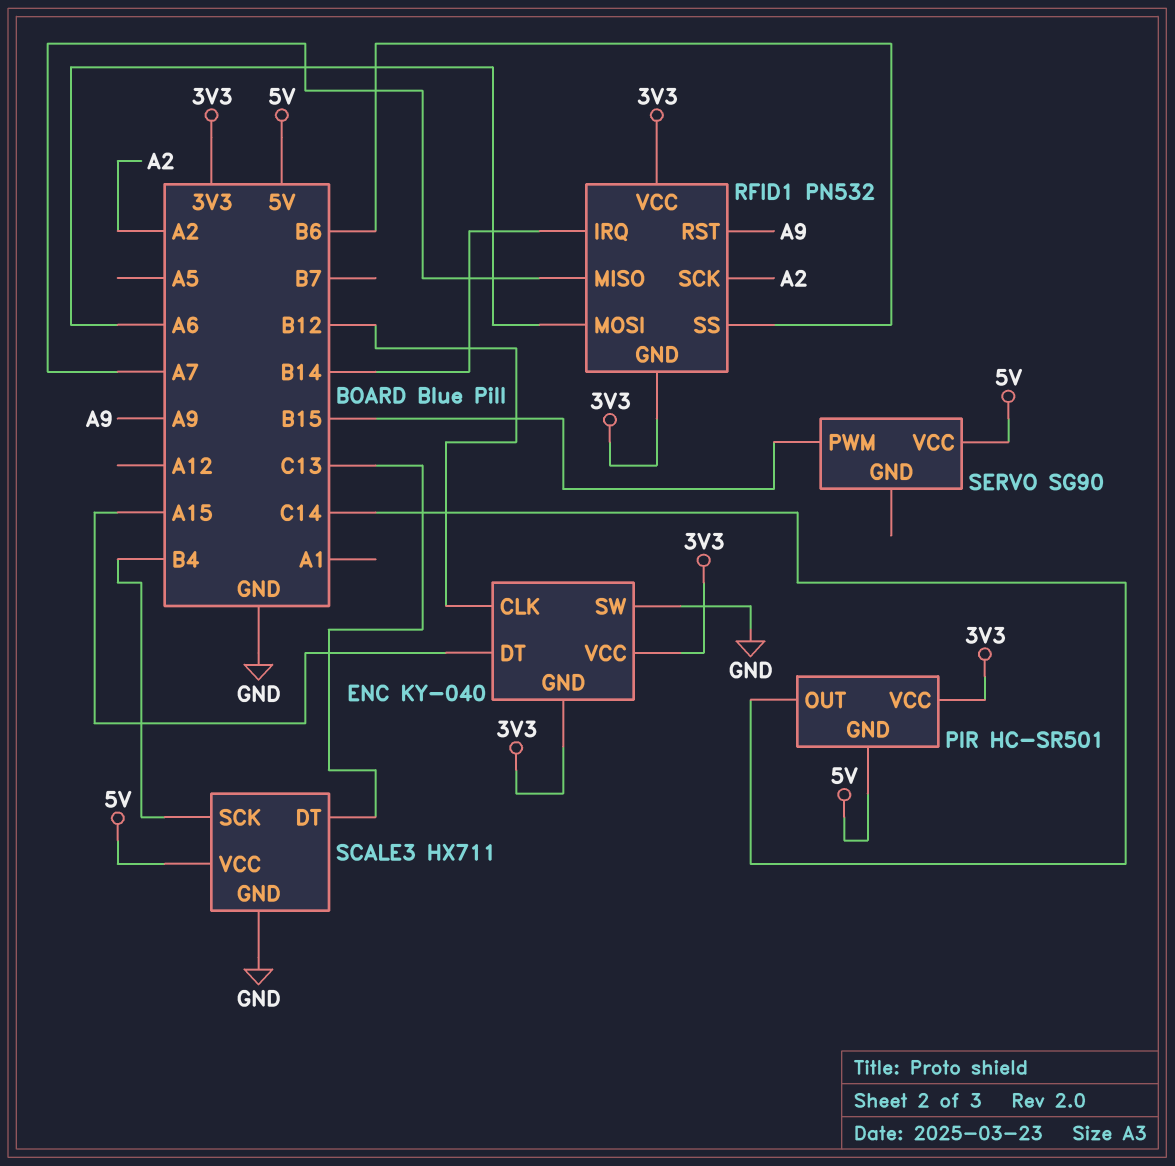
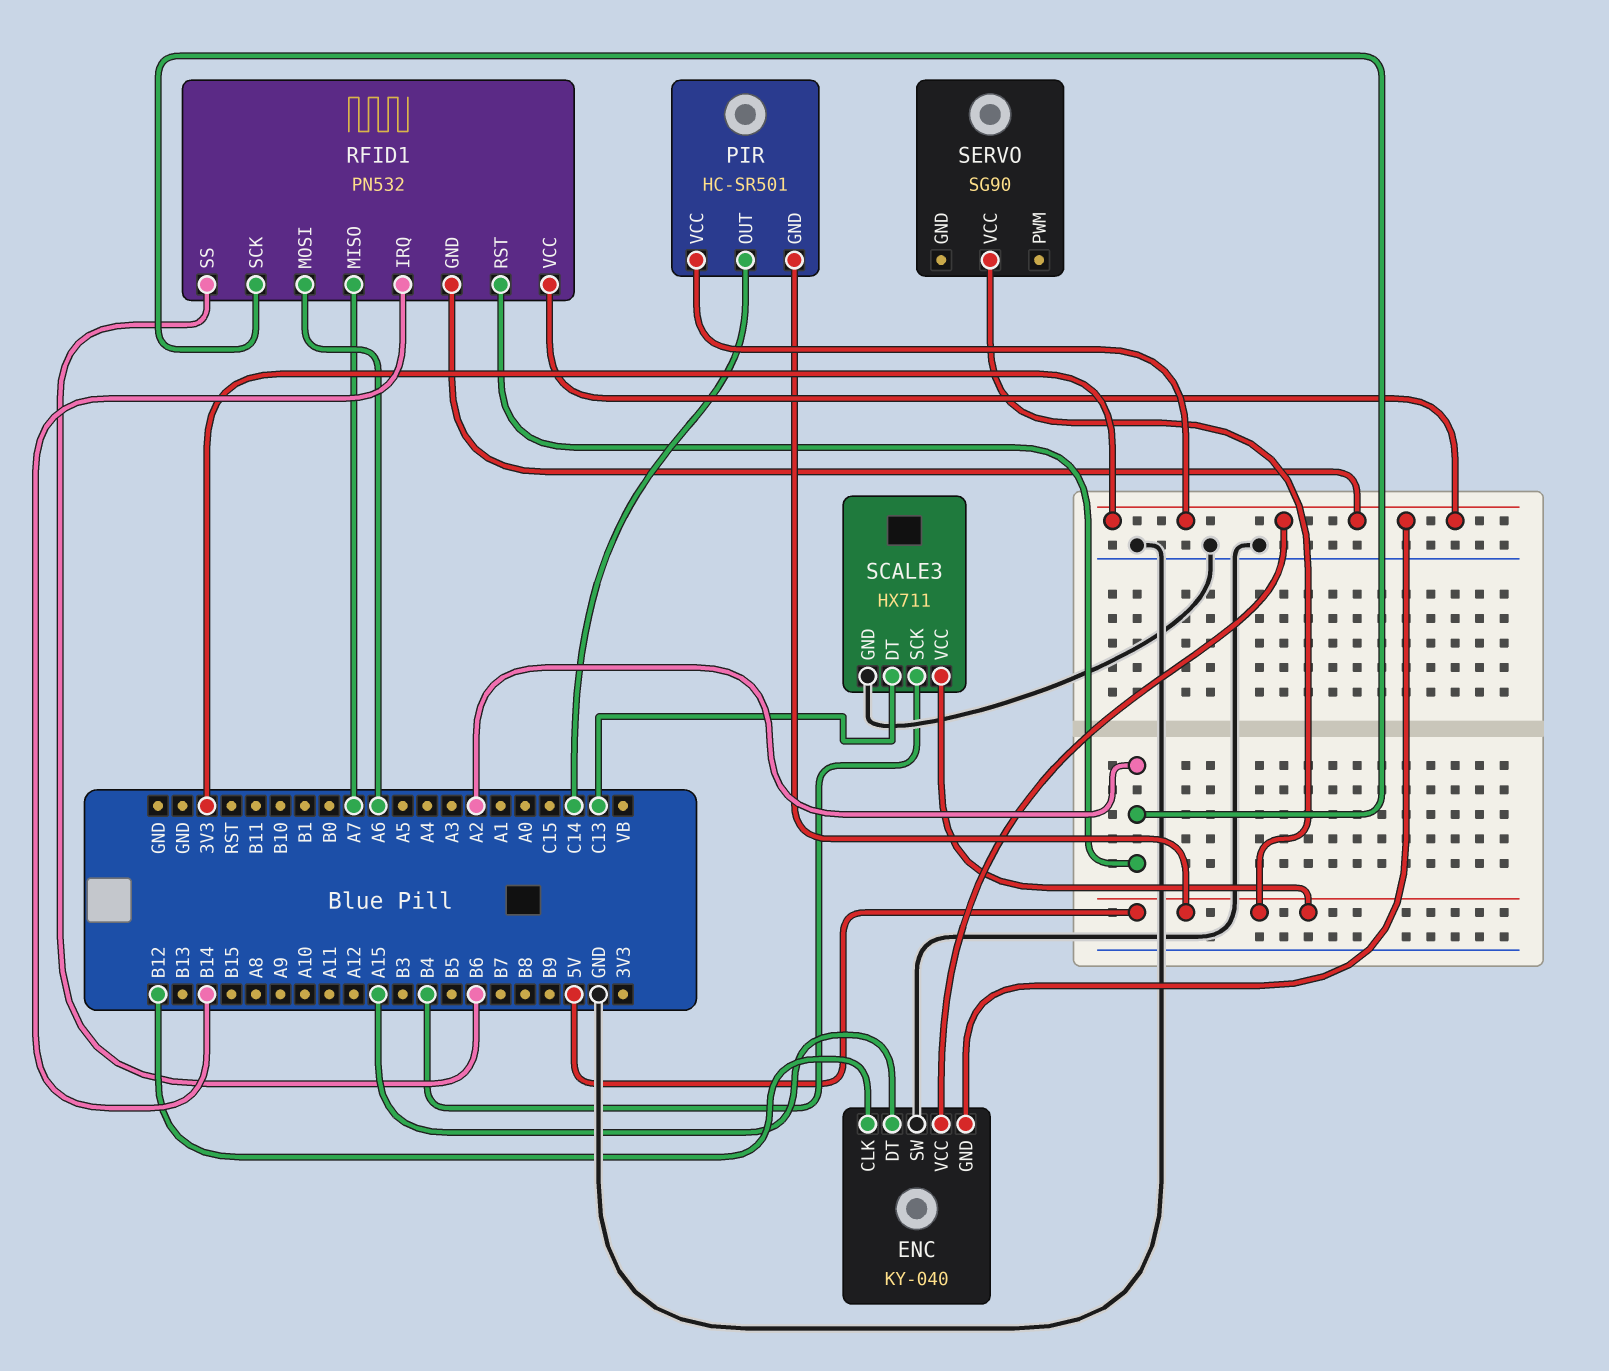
RFID1 pin RST: A9 -> A2
SERVO pin PWM: B15 -> none

